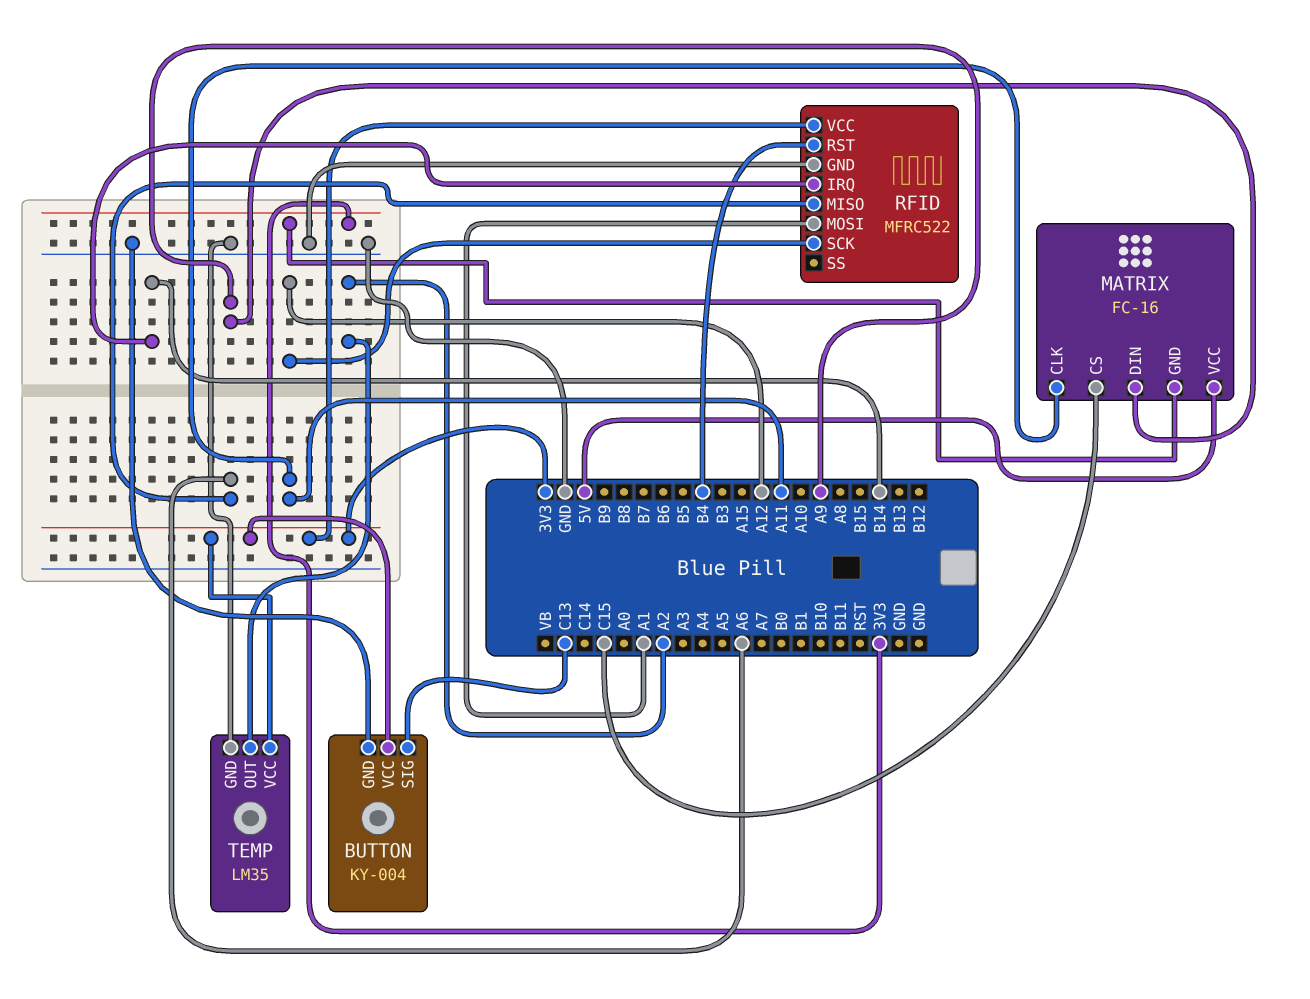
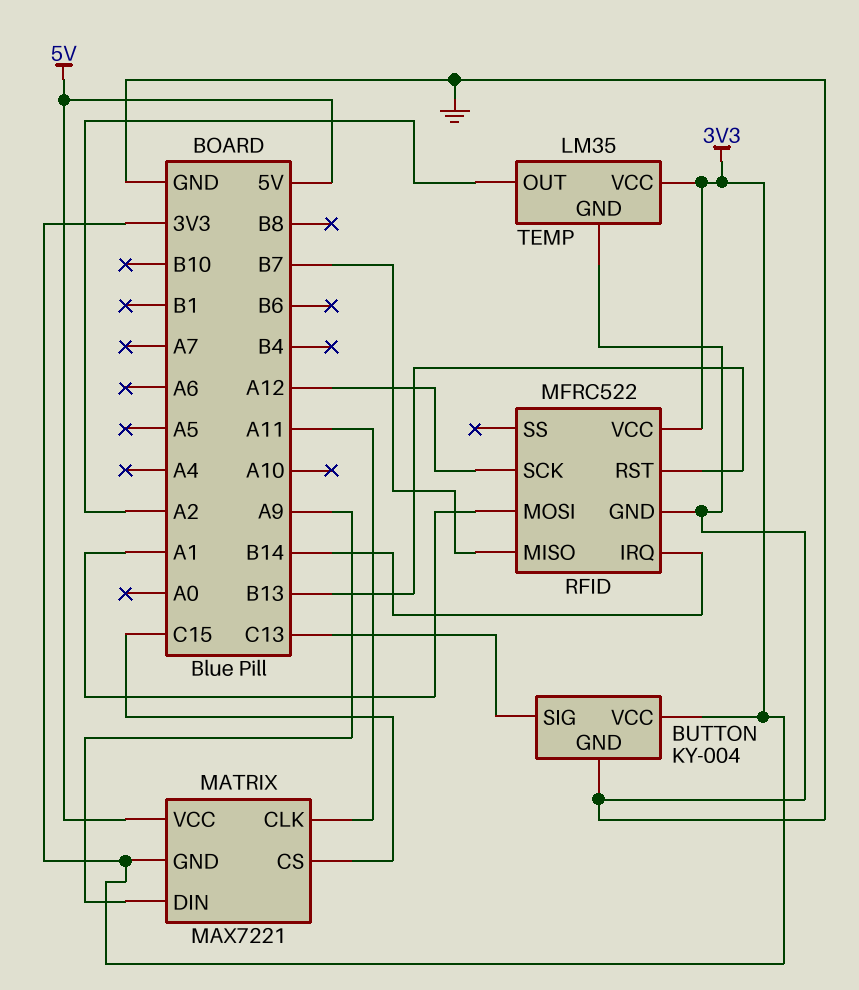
MATRIX: FC-16 -> MAX7221
RFID pin MISO: A6 -> B7
RFID pin RST: B4 -> B13

